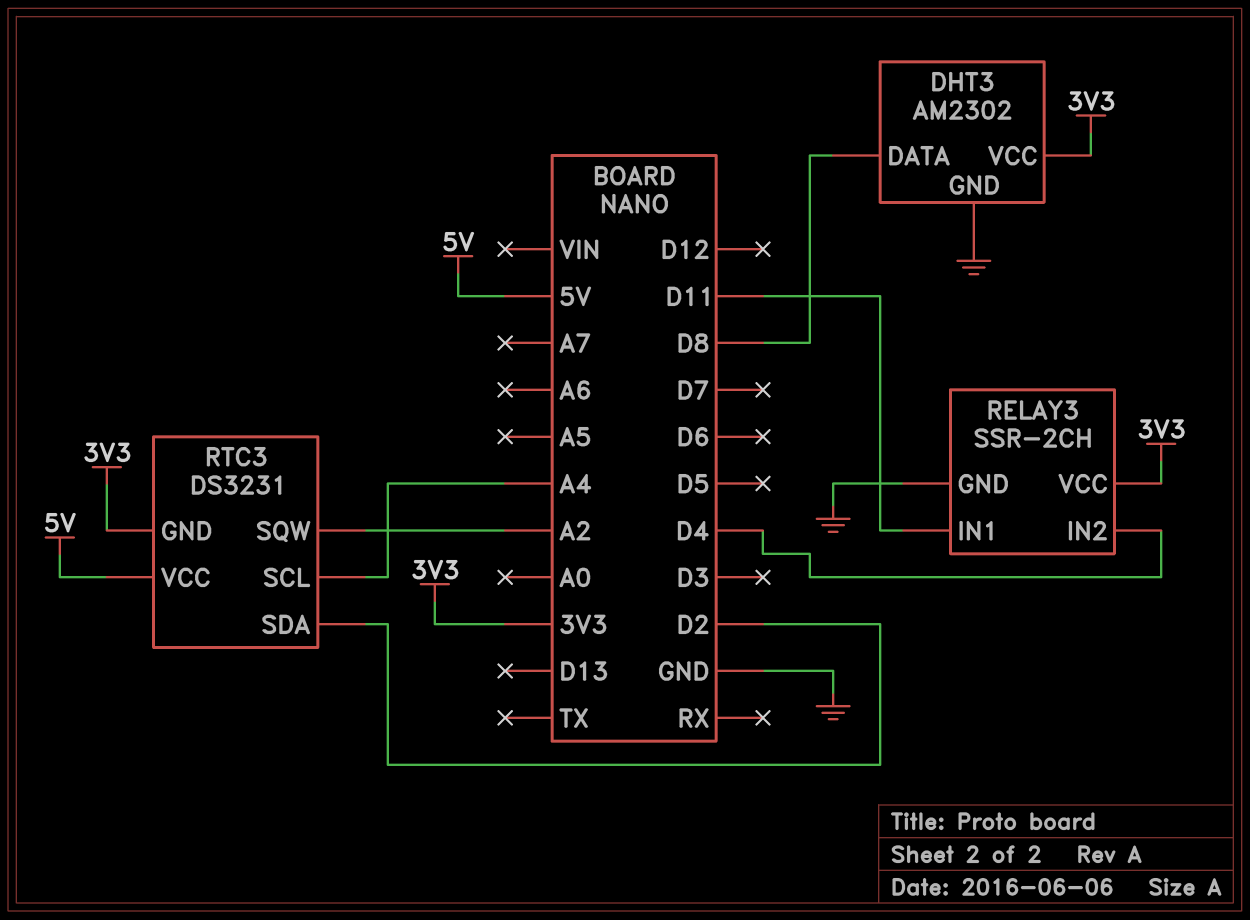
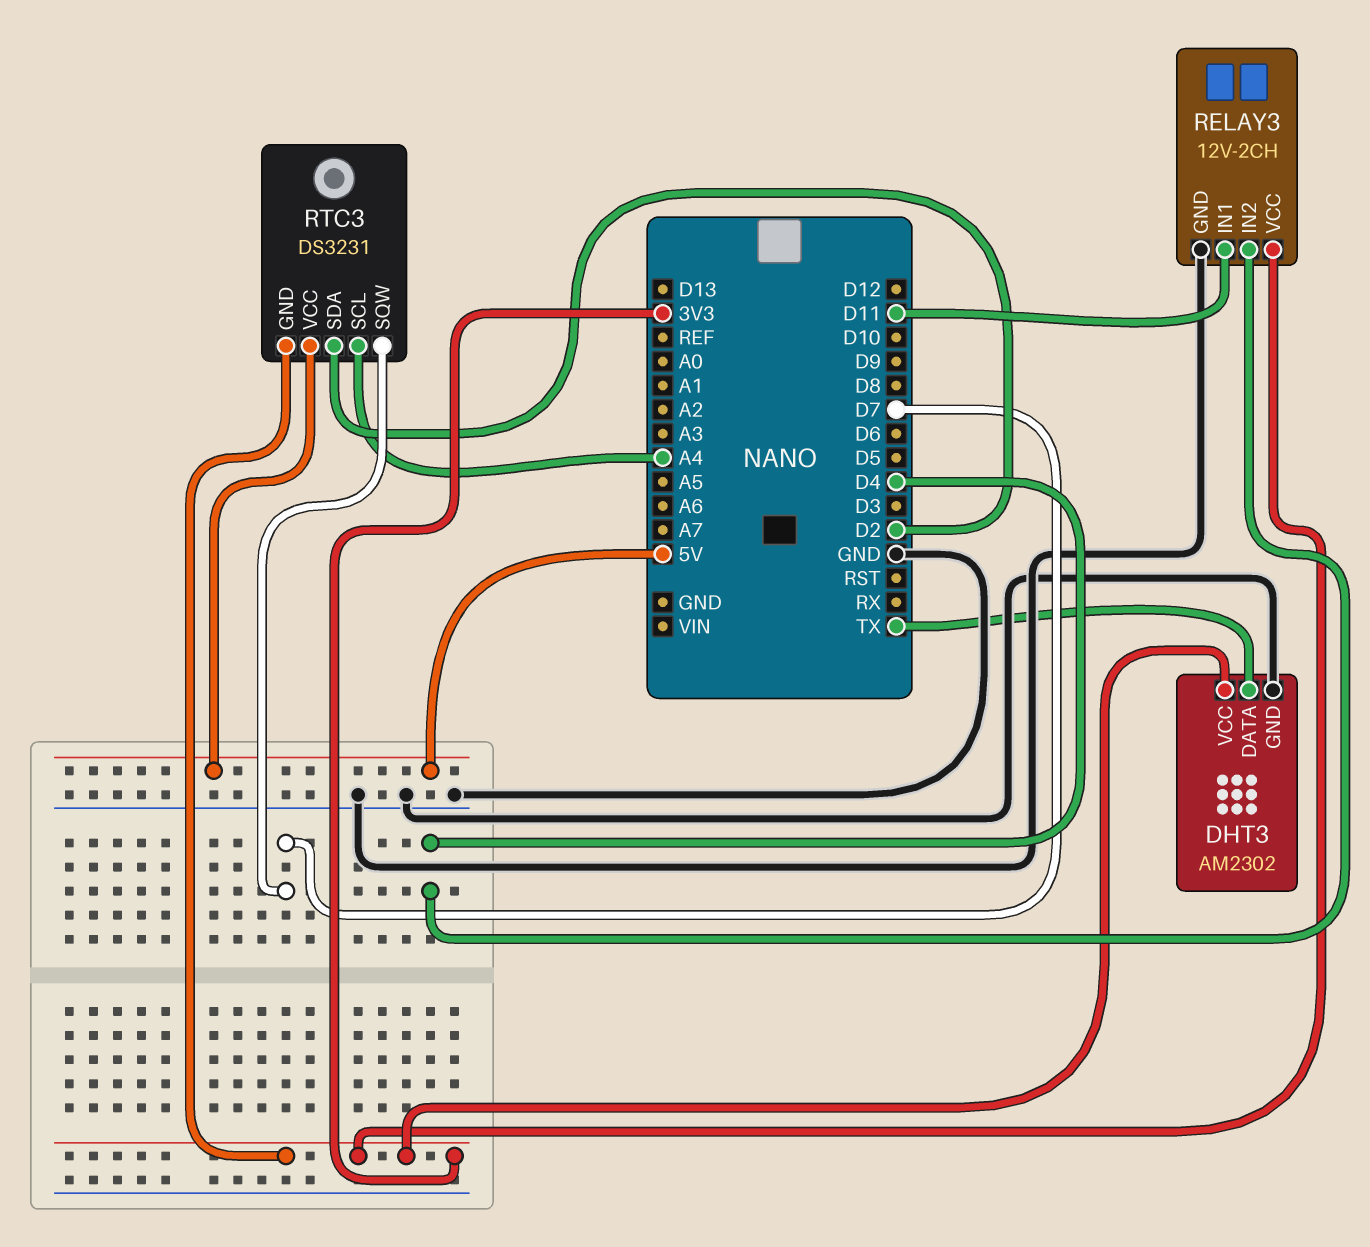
DHT3 pin DATA: D8 -> TX
RELAY3: SSR-2CH -> 12V-2CH
RTC3 pin SQW: A2 -> D7

